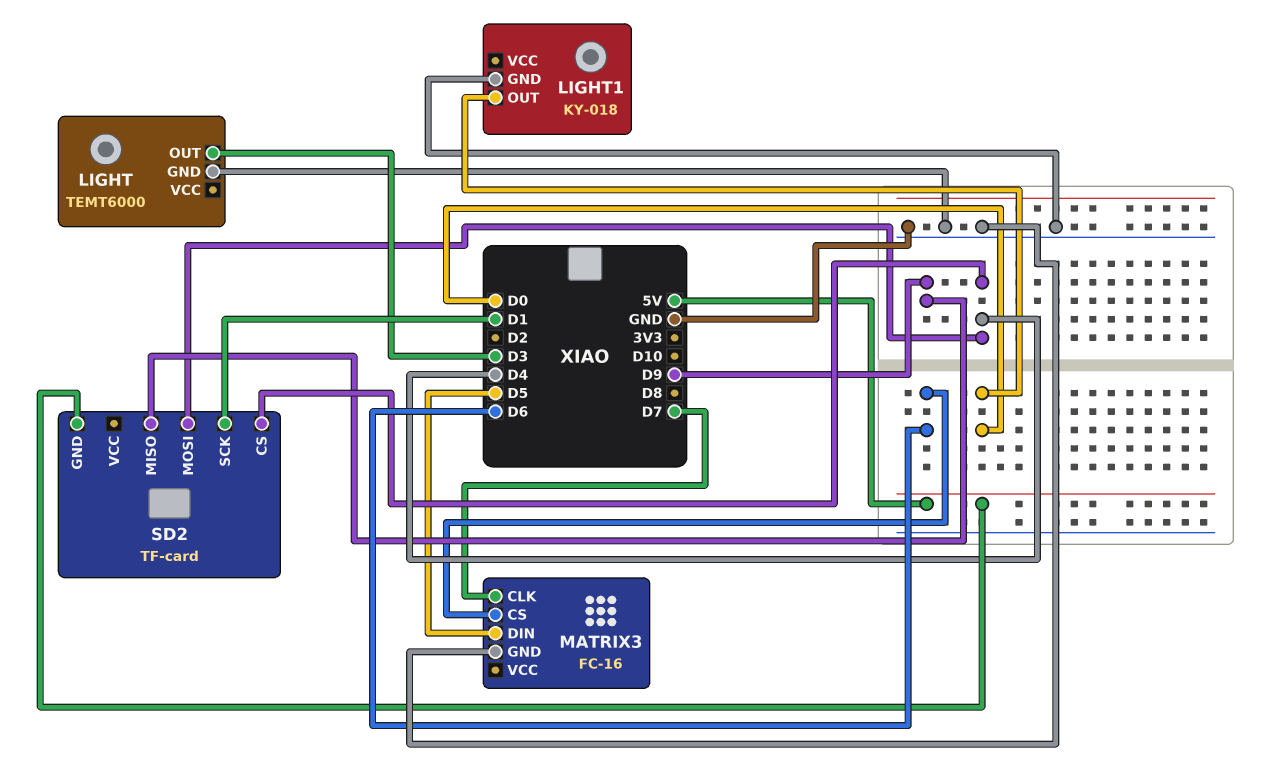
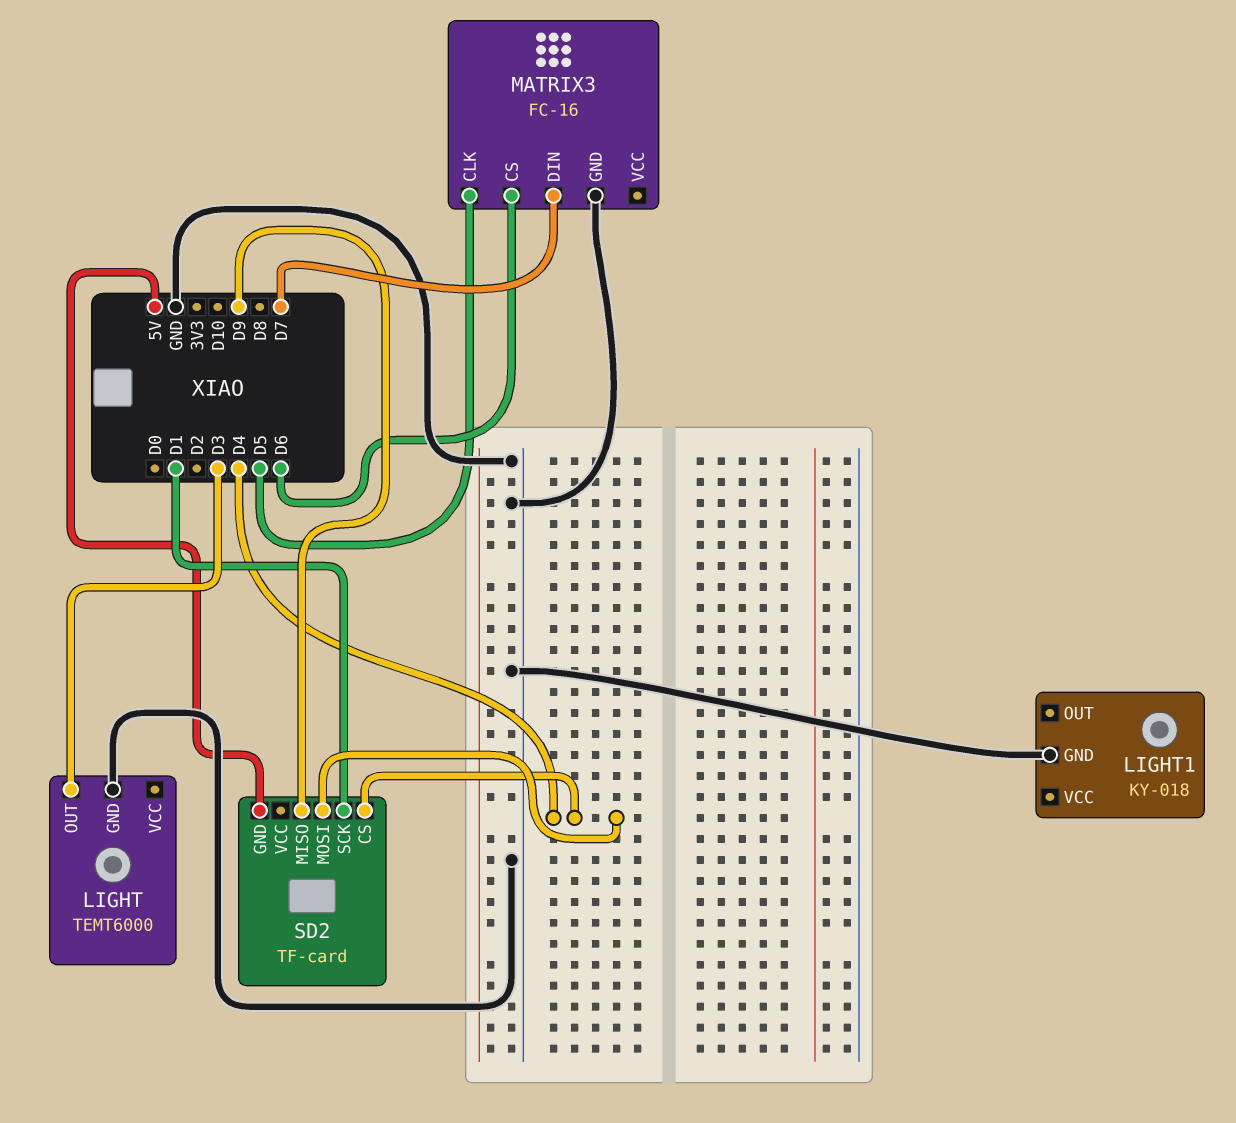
LIGHT1 pin OUT: D0 -> none
MATRIX3 pin CLK: D7 -> D5
MATRIX3 pin DIN: D5 -> D7

